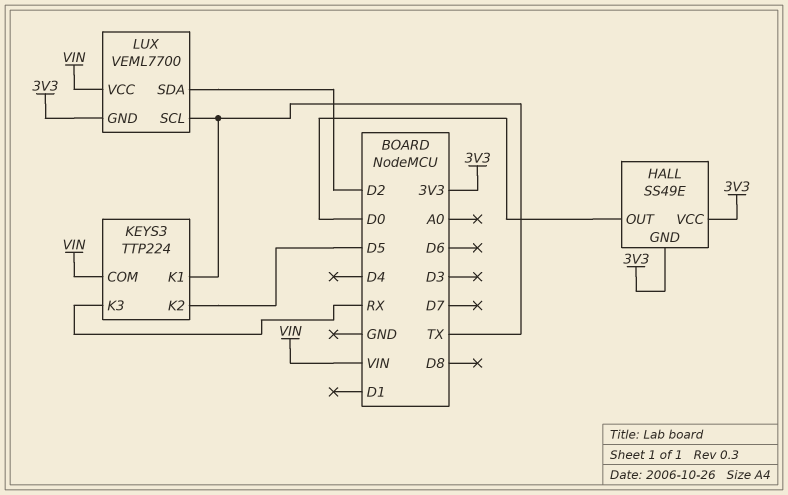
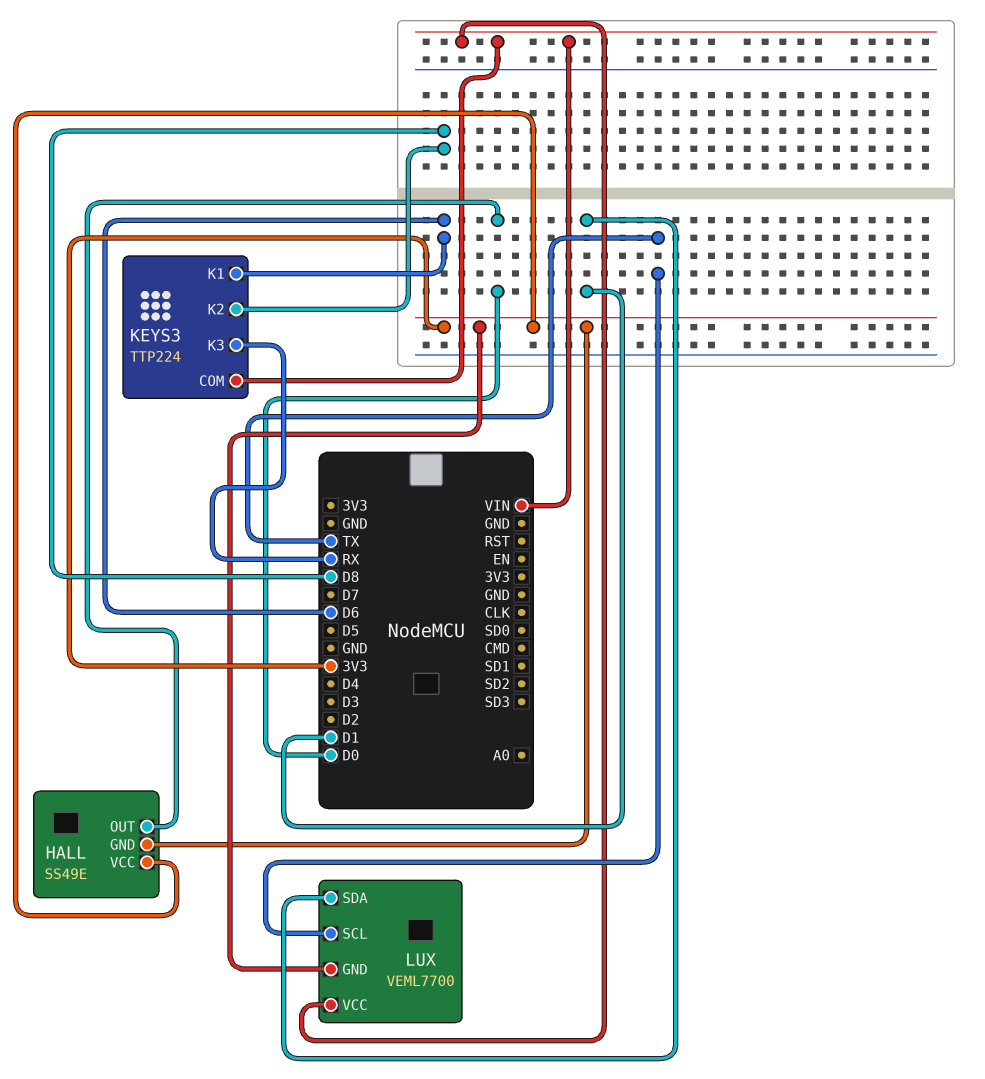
KEYS3 pin K1: TX -> D6
KEYS3 pin K2: D5 -> D8
LUX pin SDA: D2 -> D1

